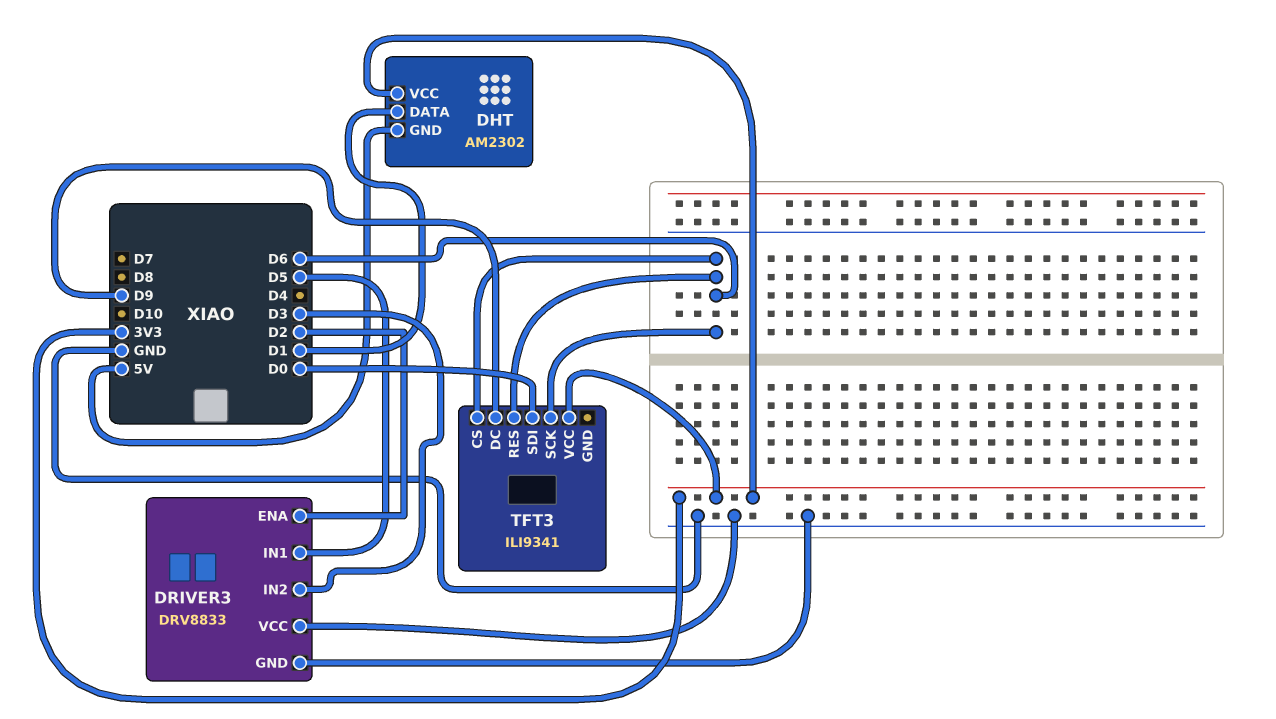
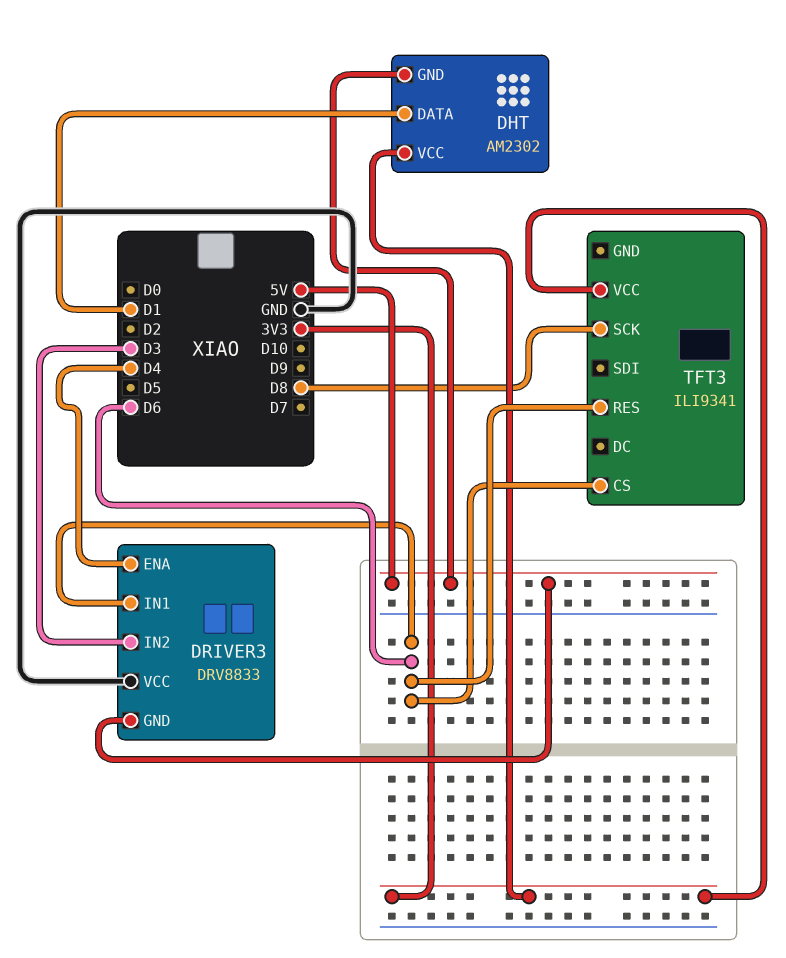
DRIVER3 pin ENA: D2 -> D4
DRIVER3 pin GND: GND -> 5V
DRIVER3 pin IN1: D5 -> D6
TFT3 pin DC: D9 -> none
TFT3 pin SCK: D6 -> D8
TFT3 pin SDI: D0 -> none

